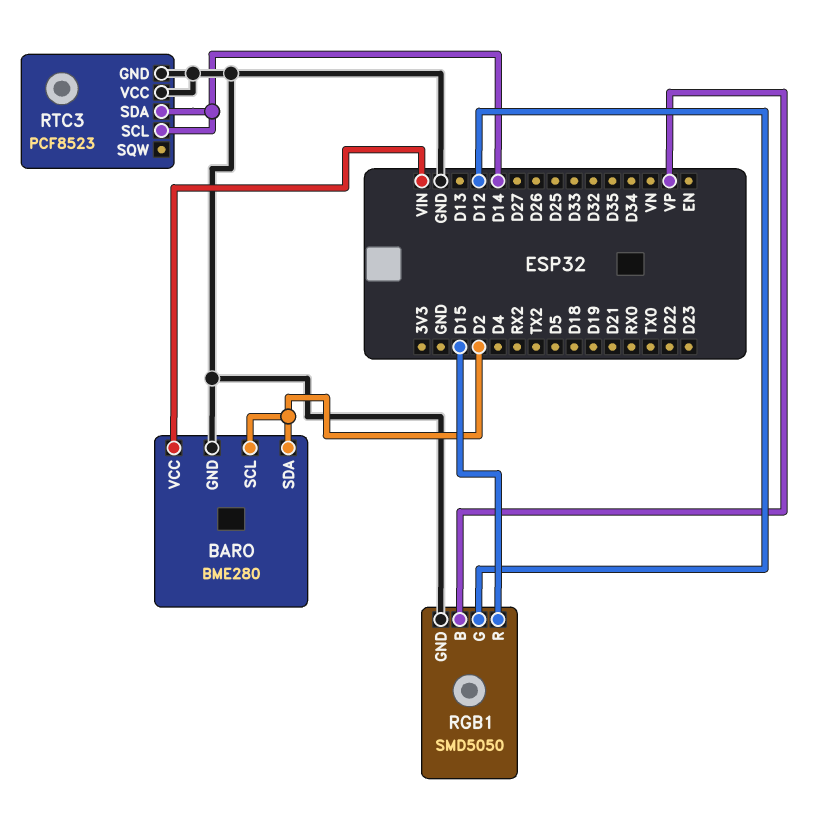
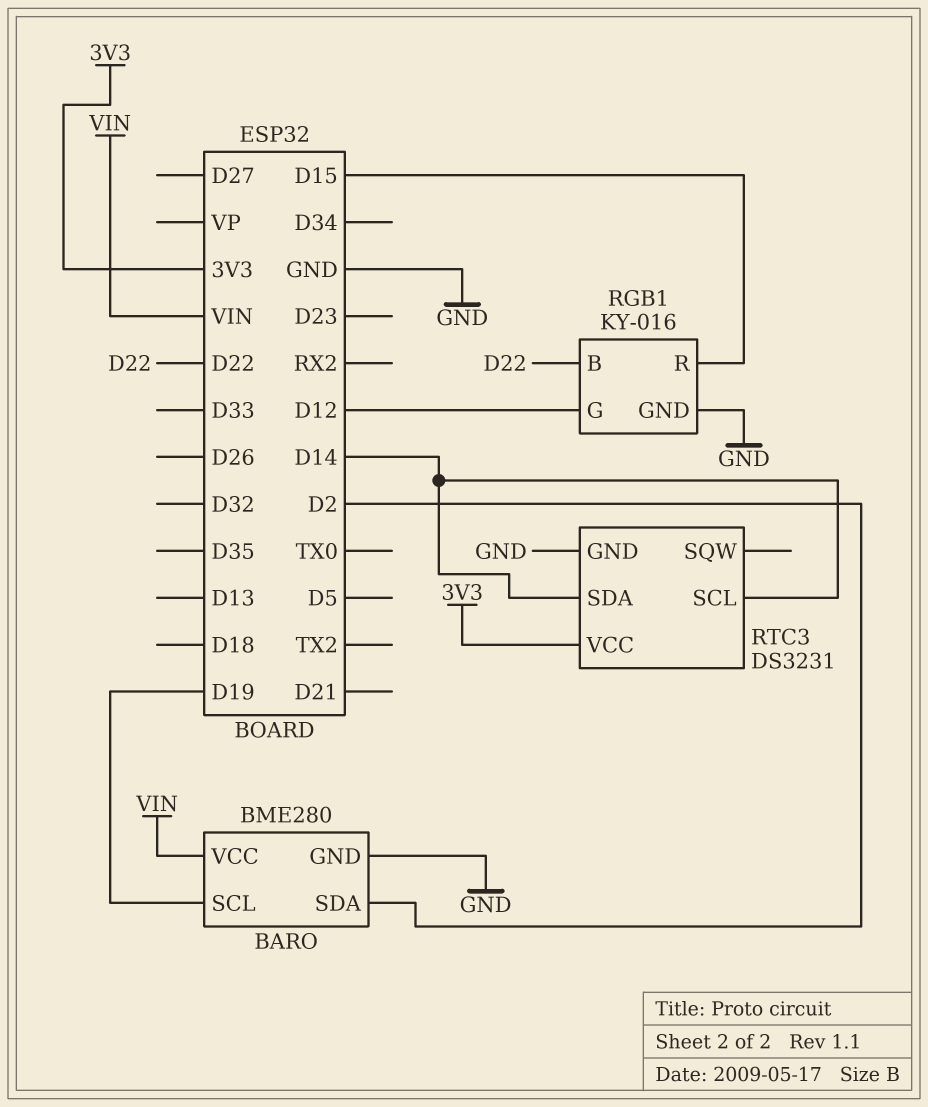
BARO pin SCL: D2 -> D19
RGB1: SMD5050 -> KY-016
RGB1 pin B: VP -> D22
RTC3: PCF8523 -> DS3231
RTC3 pin VCC: GND -> 3V3

